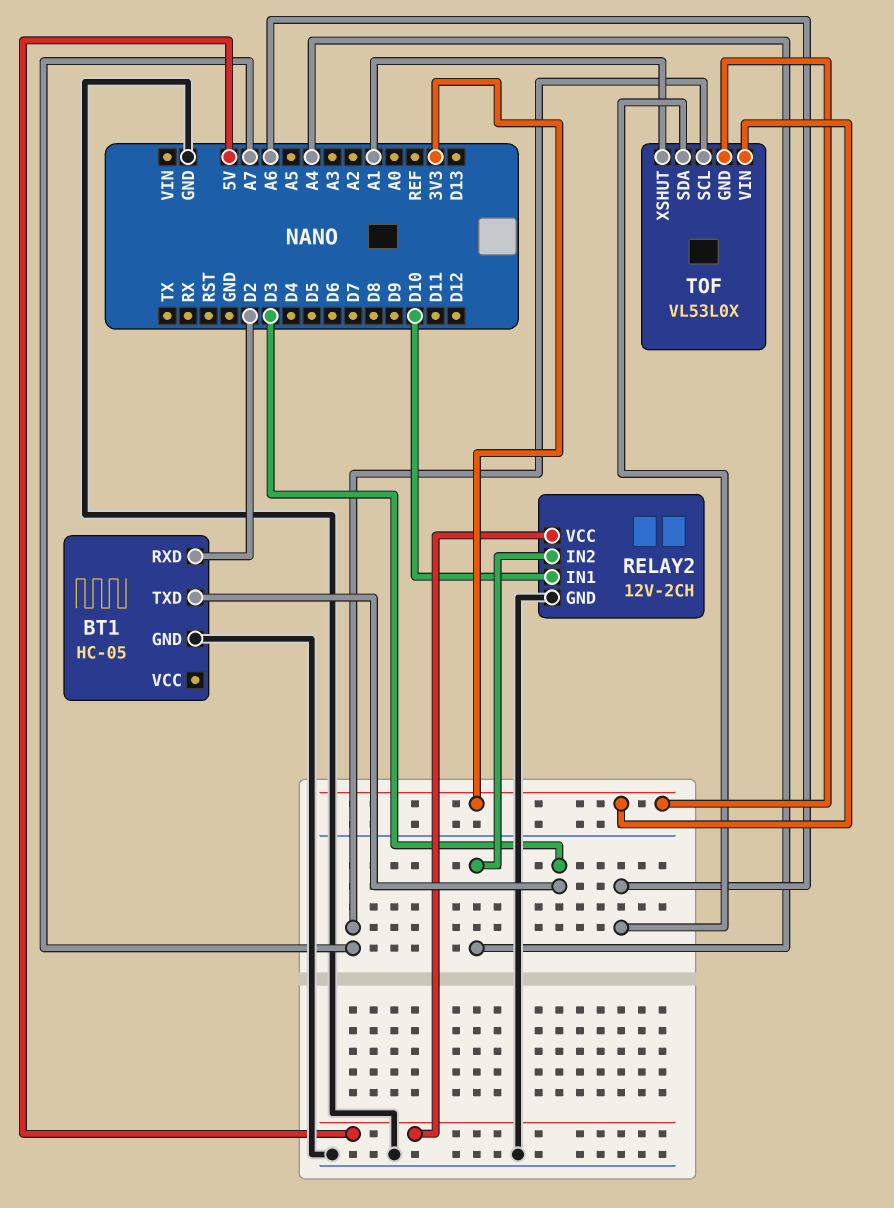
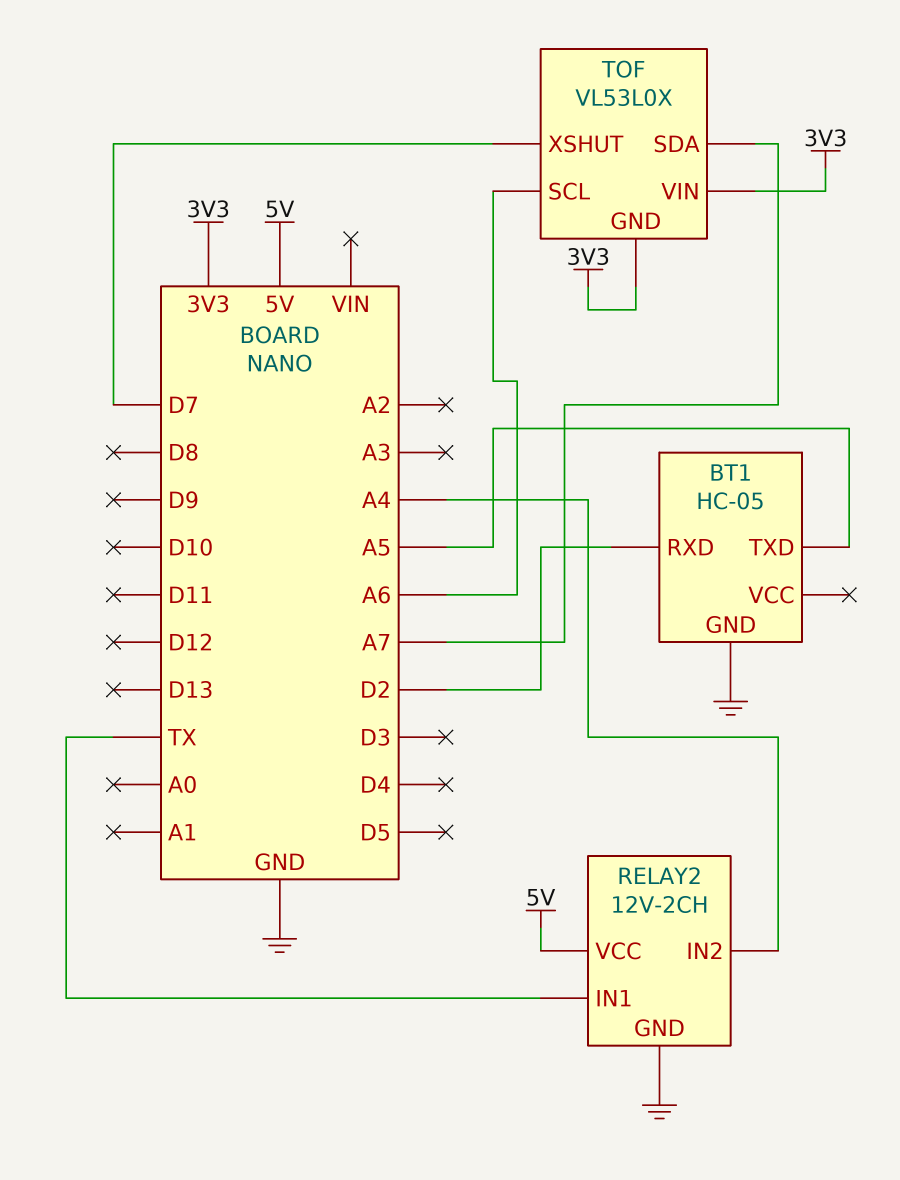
BT1 pin TXD: D3 -> A5
RELAY2 pin IN1: D10 -> TX
TOF pin SCL: A7 -> A6
TOF pin SDA: A6 -> A7
TOF pin XSHUT: A1 -> D7

